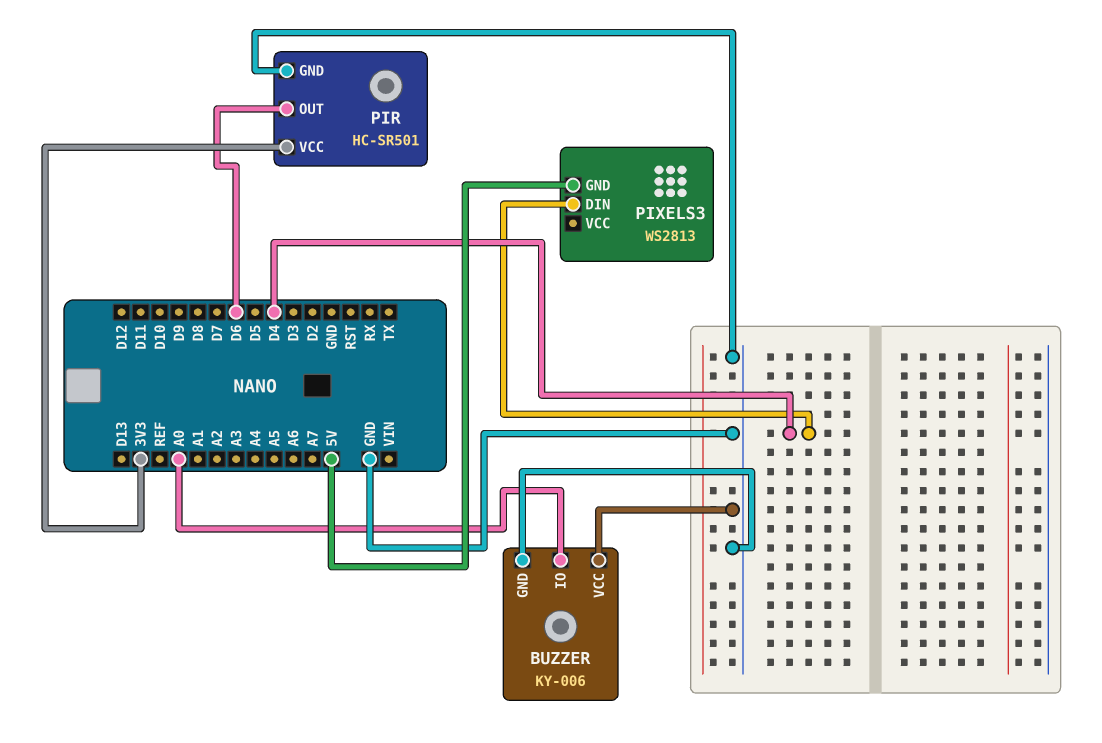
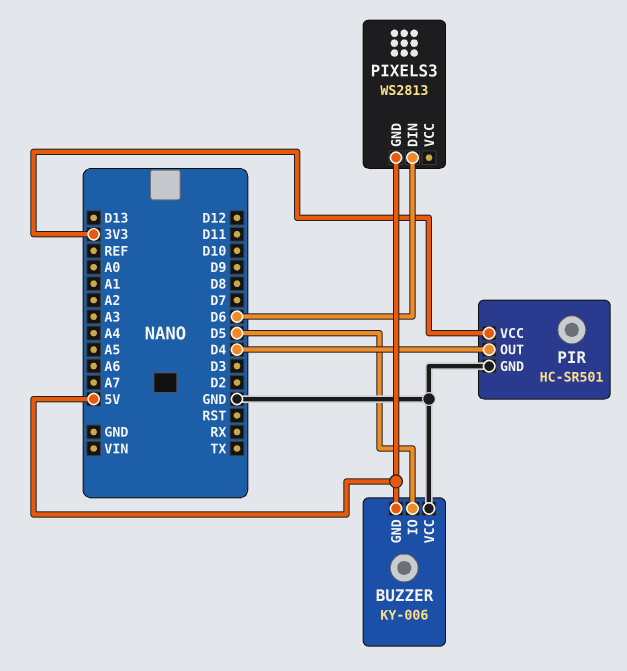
BUZZER pin GND: GND -> 5V
BUZZER pin IO: A0 -> D5
PIR pin OUT: D6 -> D4
PIXELS3 pin DIN: D4 -> D6

